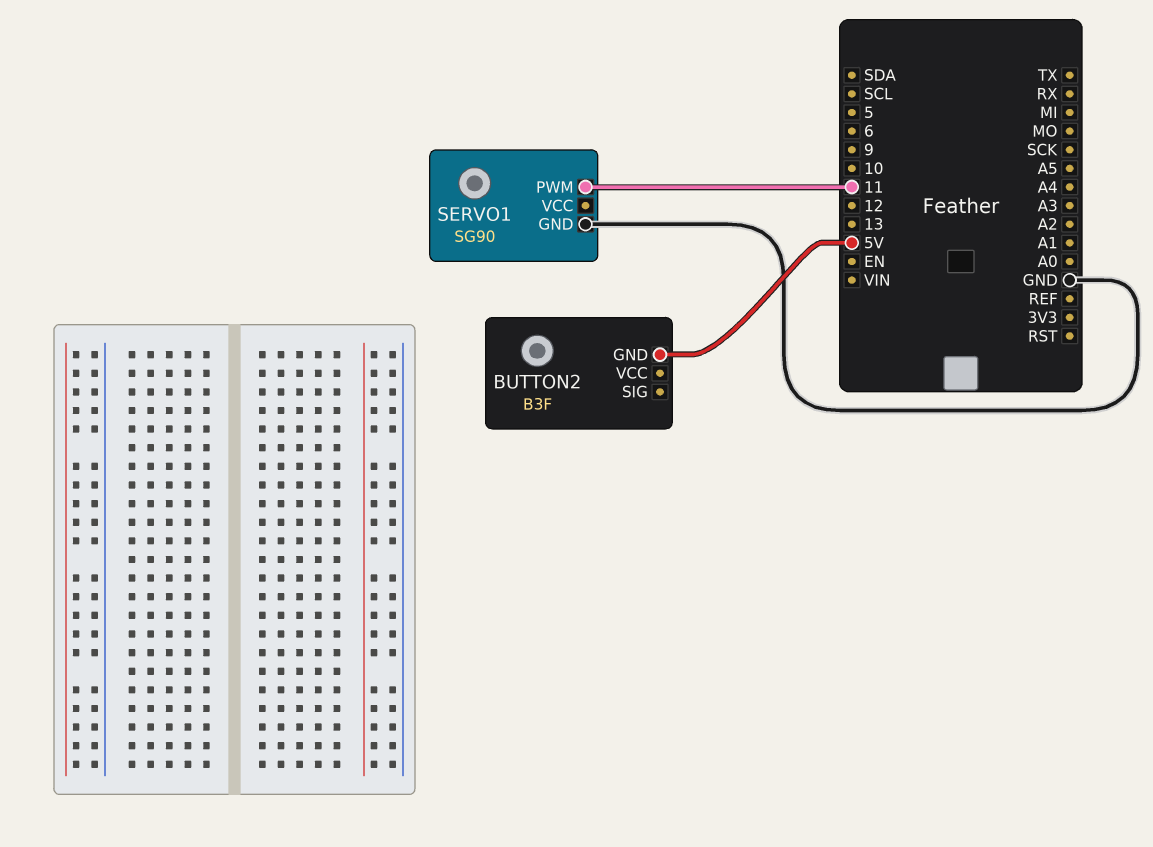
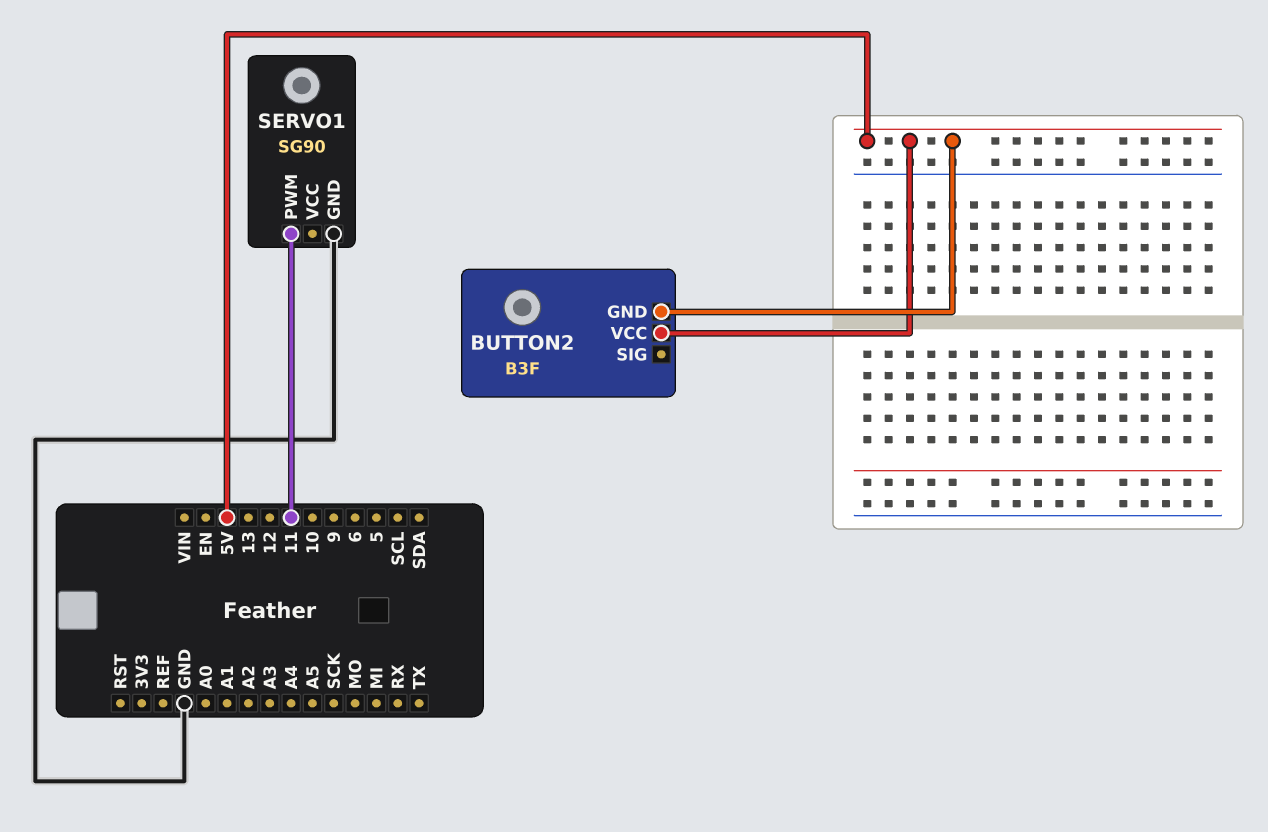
BUTTON2 pin VCC: none -> 5V

